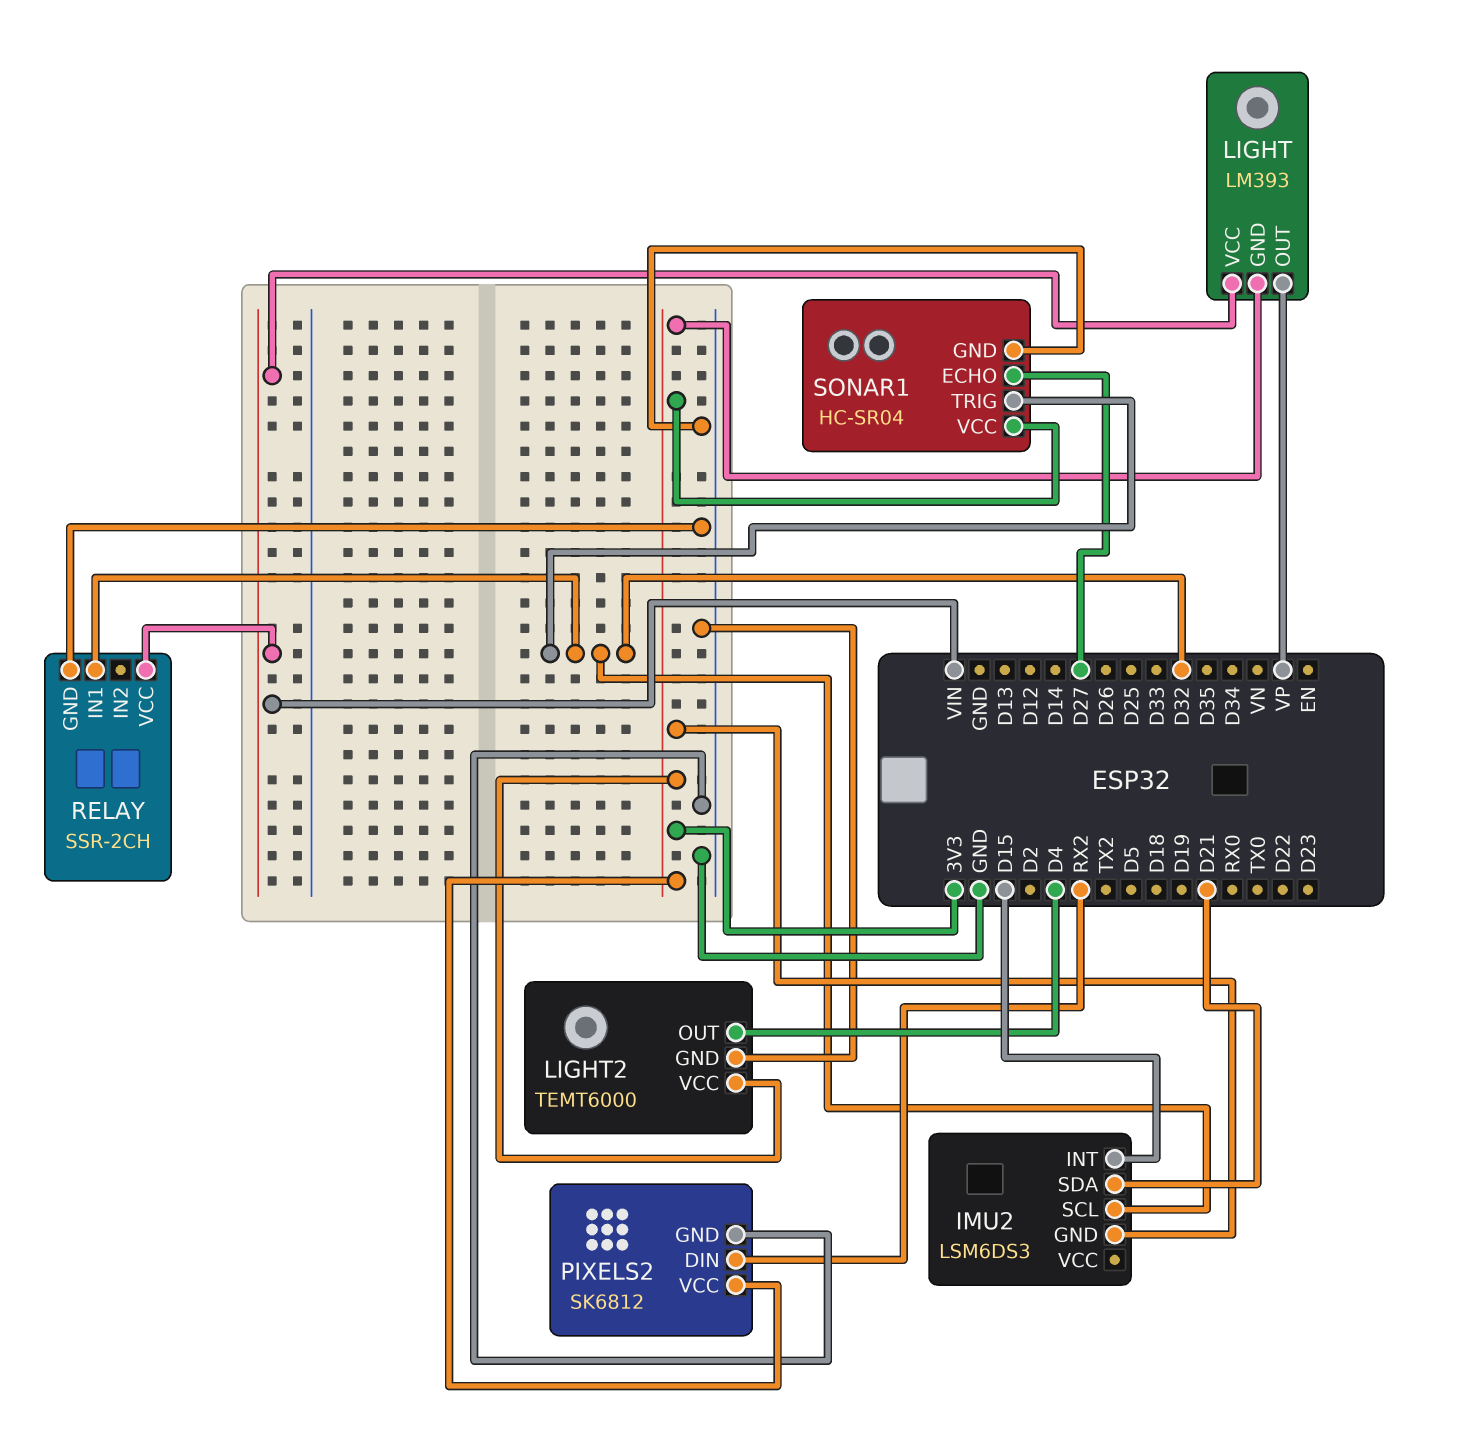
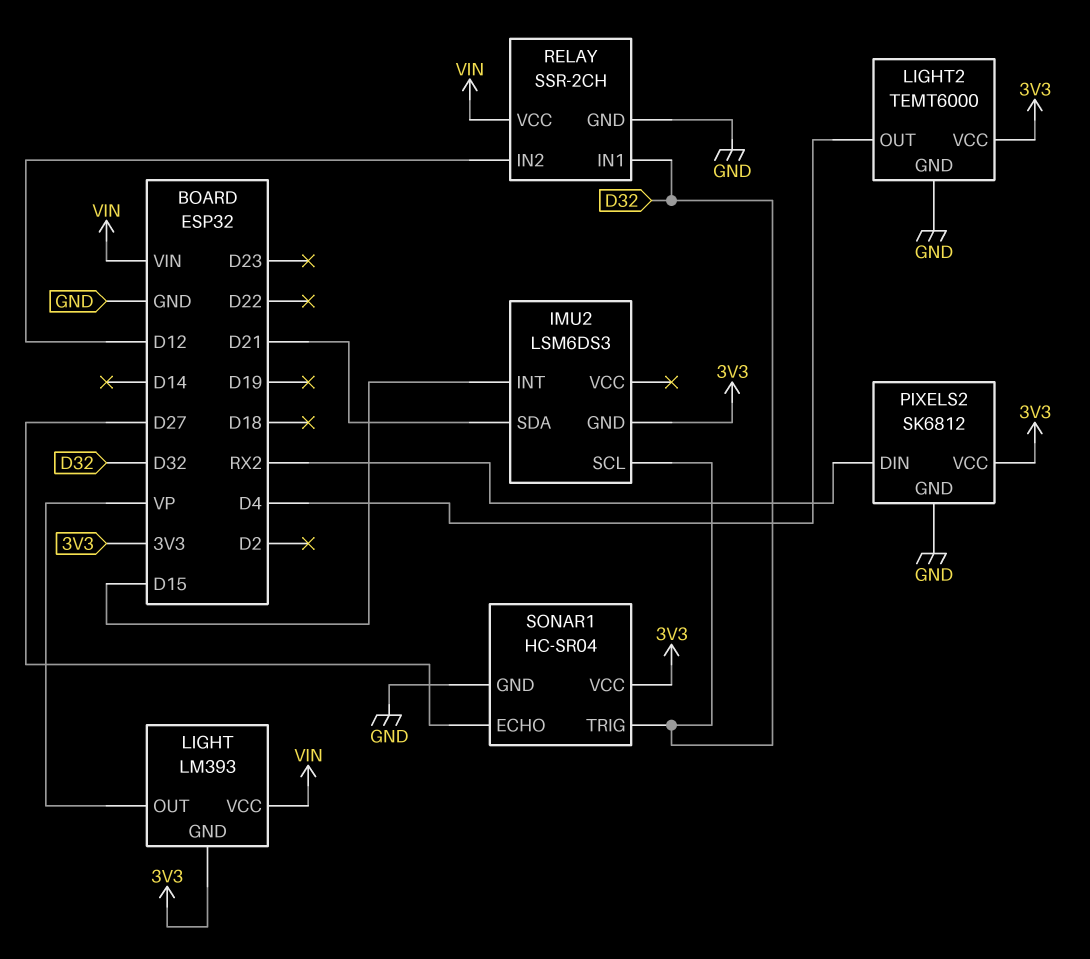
RELAY pin IN2: none -> D12

